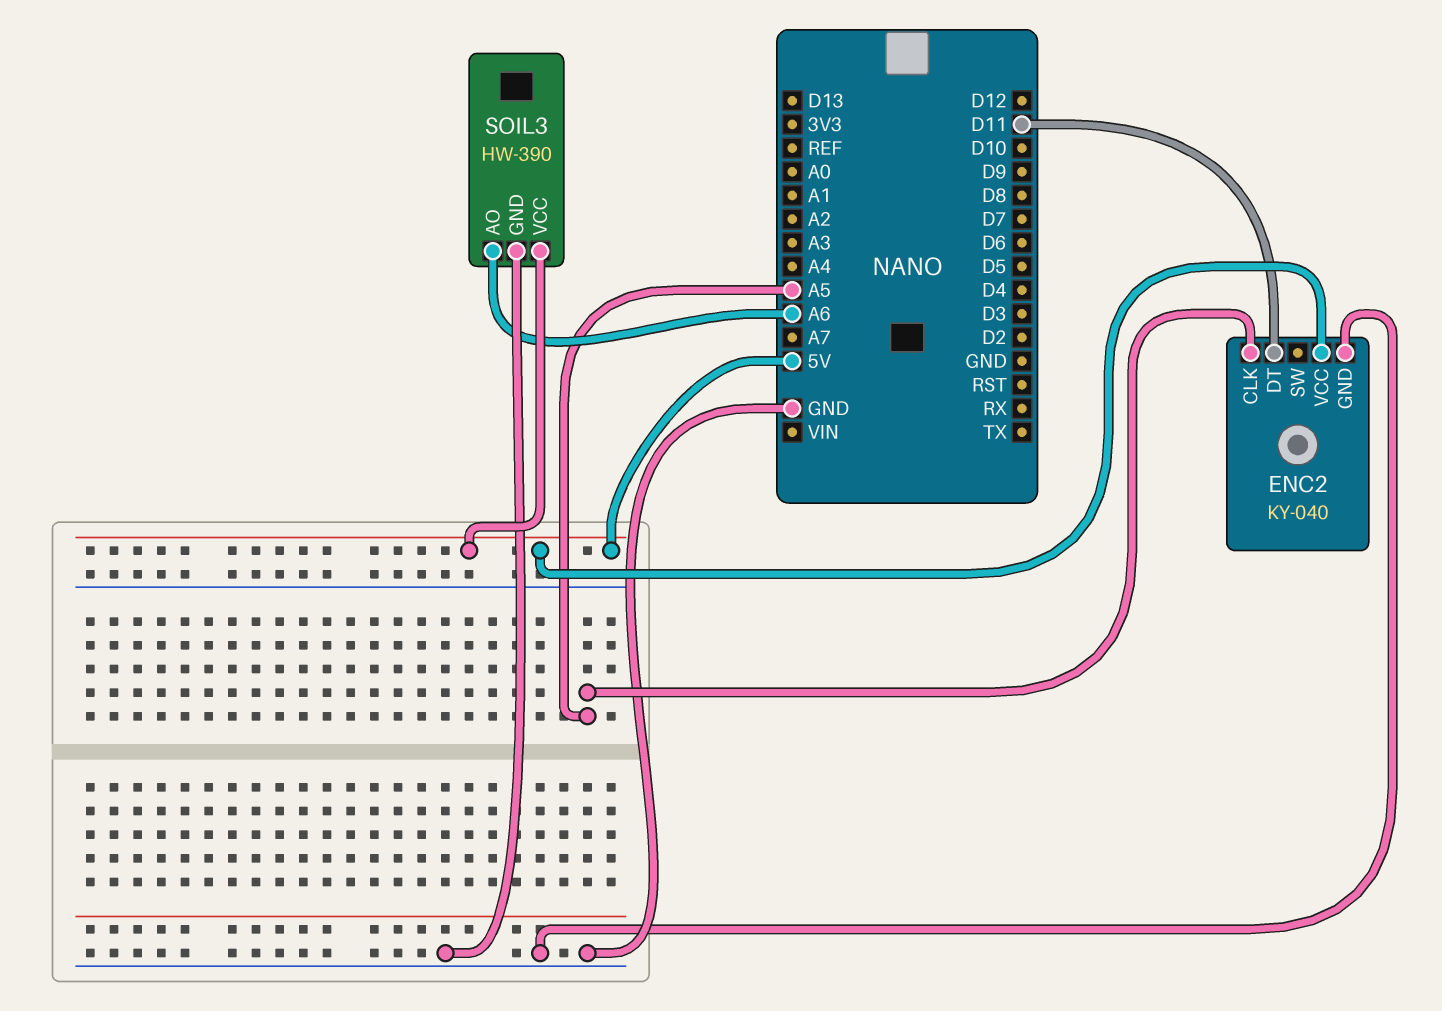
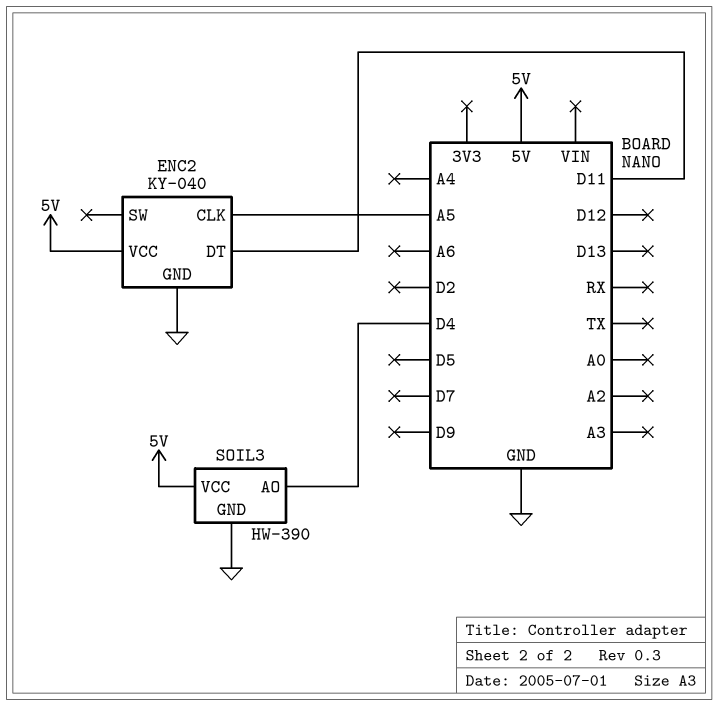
SOIL3 pin AO: A6 -> D4

